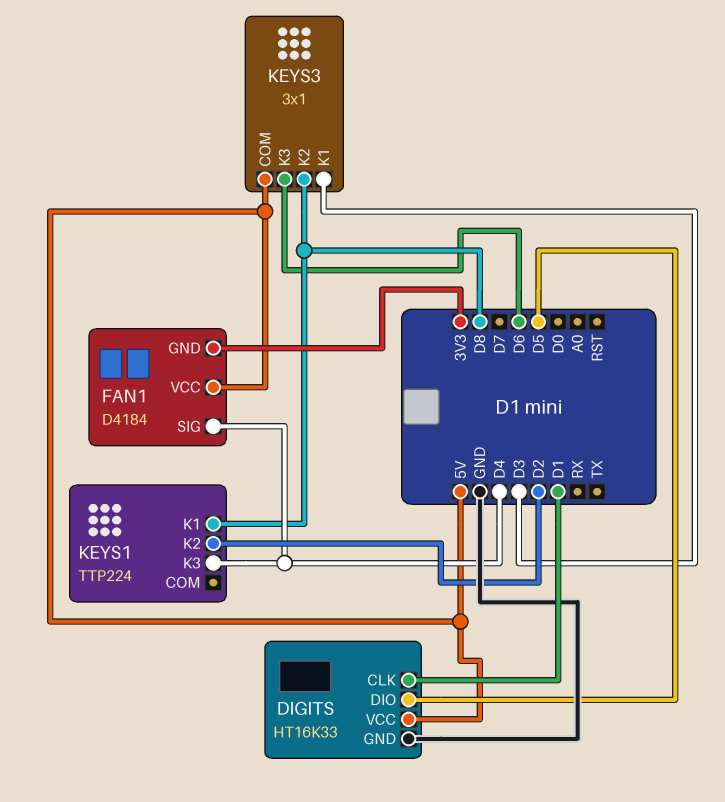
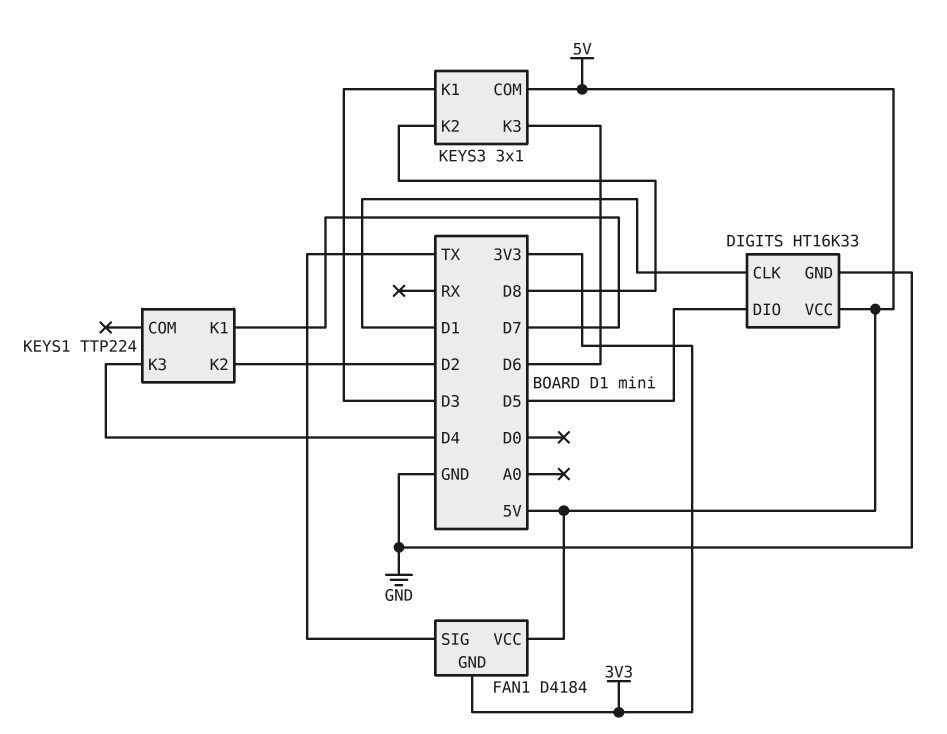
FAN1 pin SIG: D4 -> TX
KEYS1 pin K1: D8 -> D7

